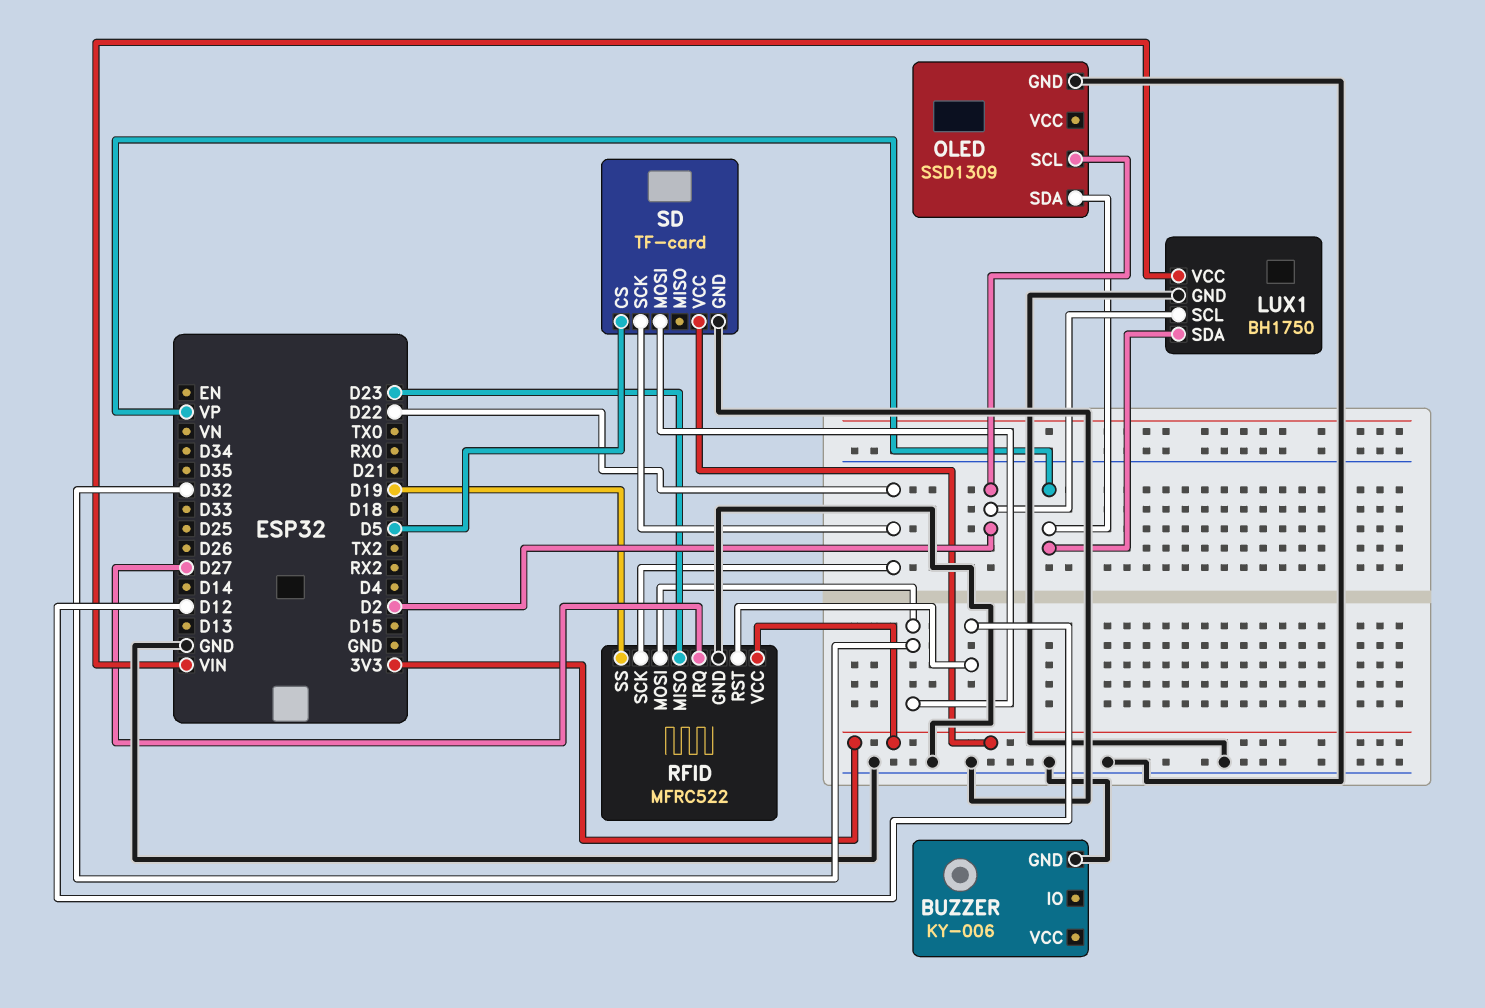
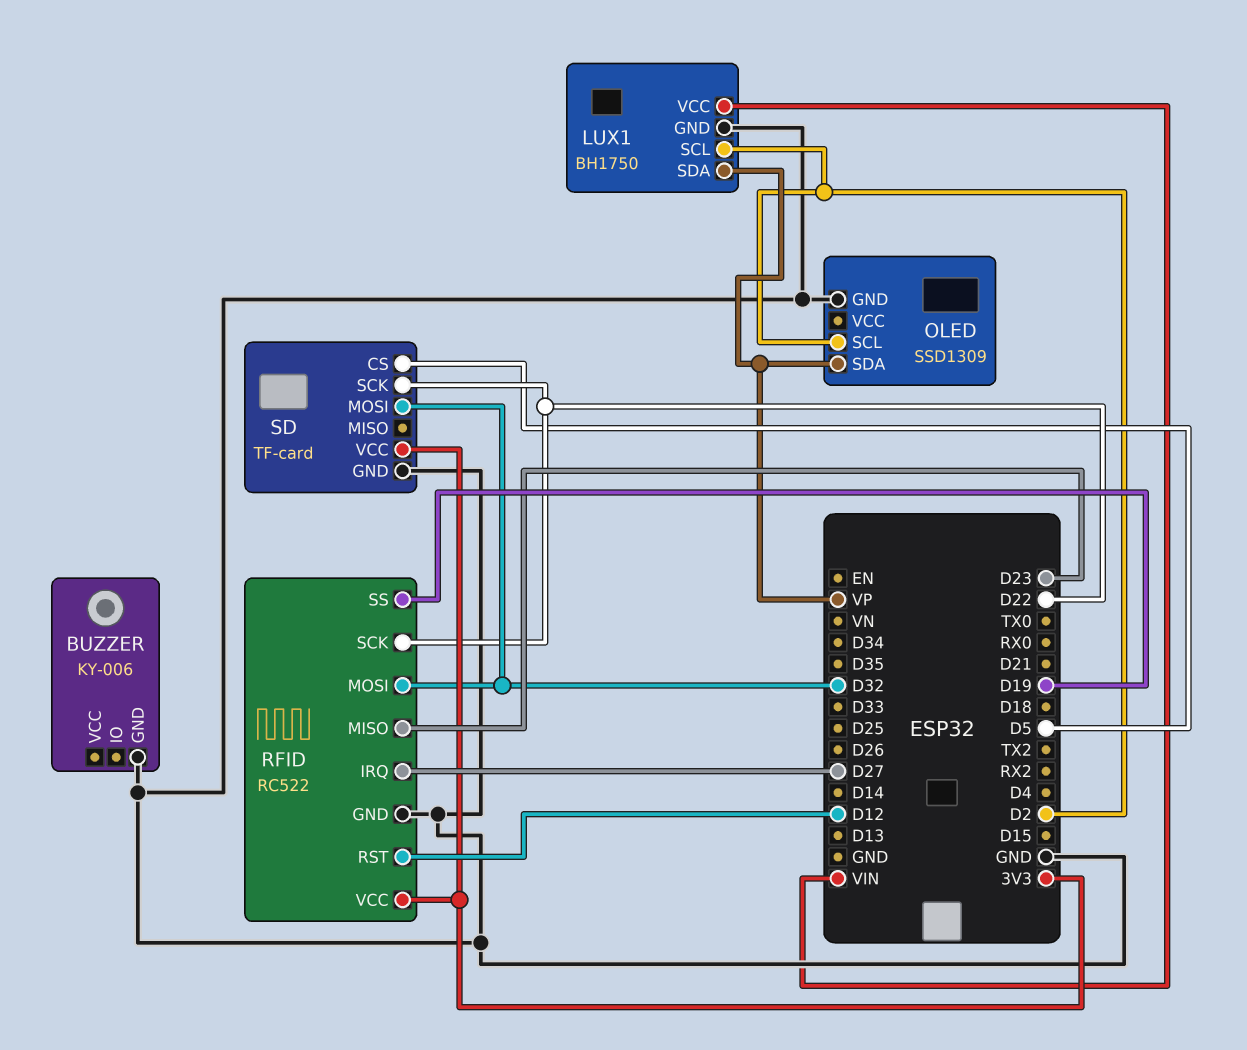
RFID: MFRC522 -> RC522

